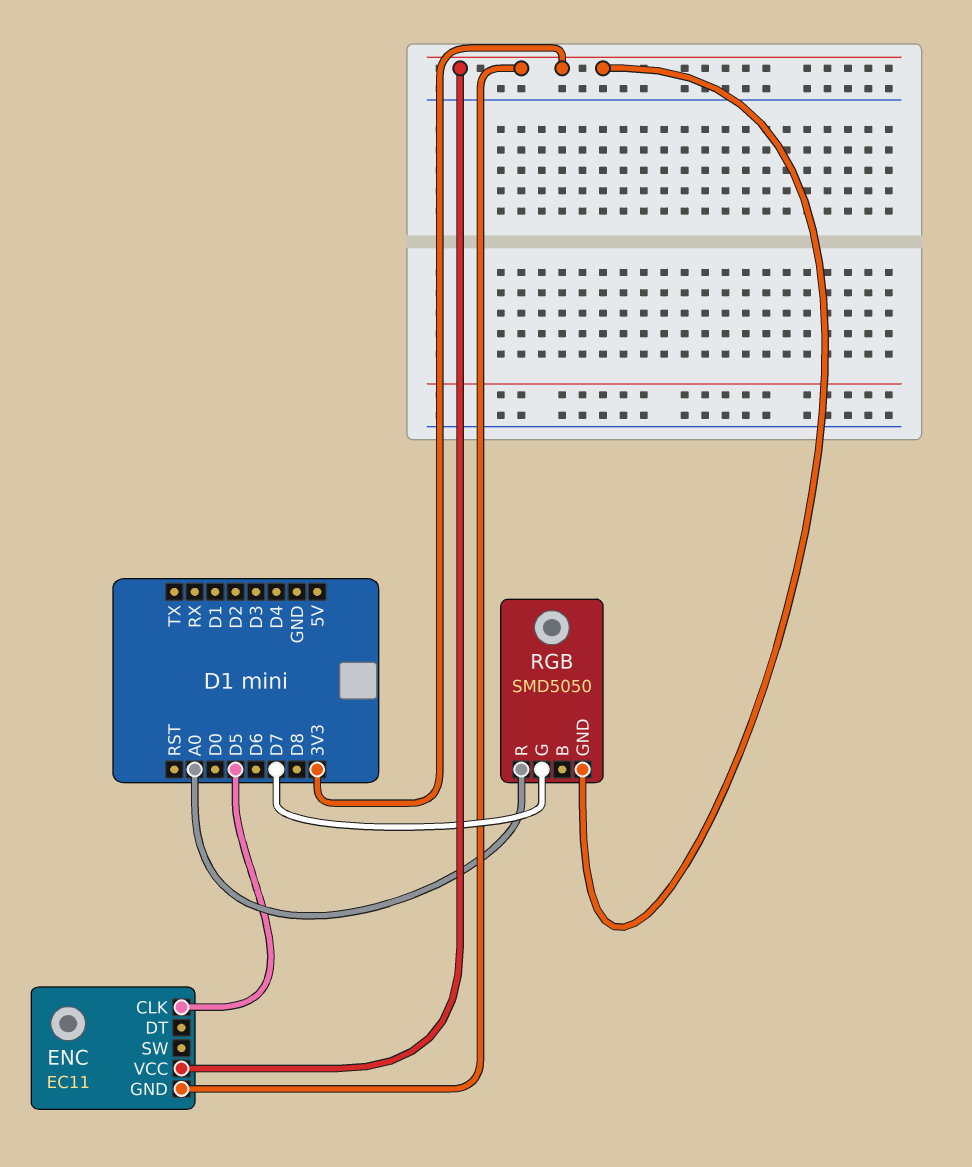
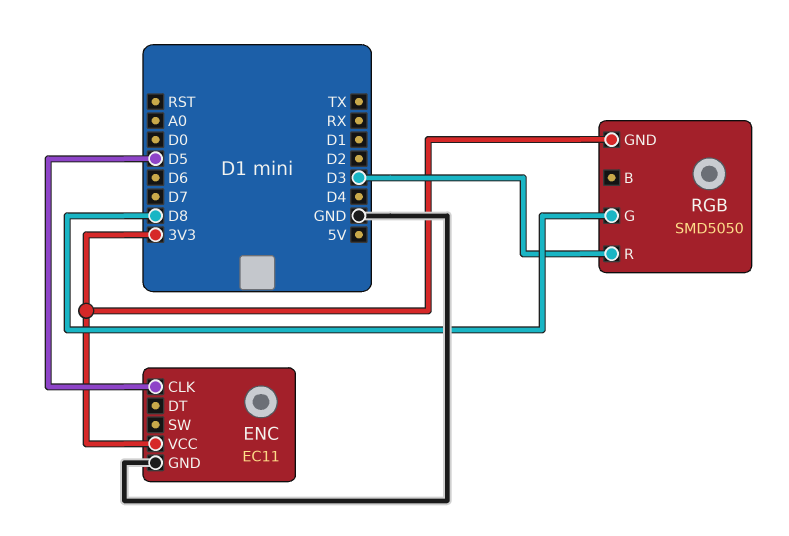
ENC pin GND: 3V3 -> GND
RGB pin G: D7 -> D8
RGB pin R: A0 -> D3

